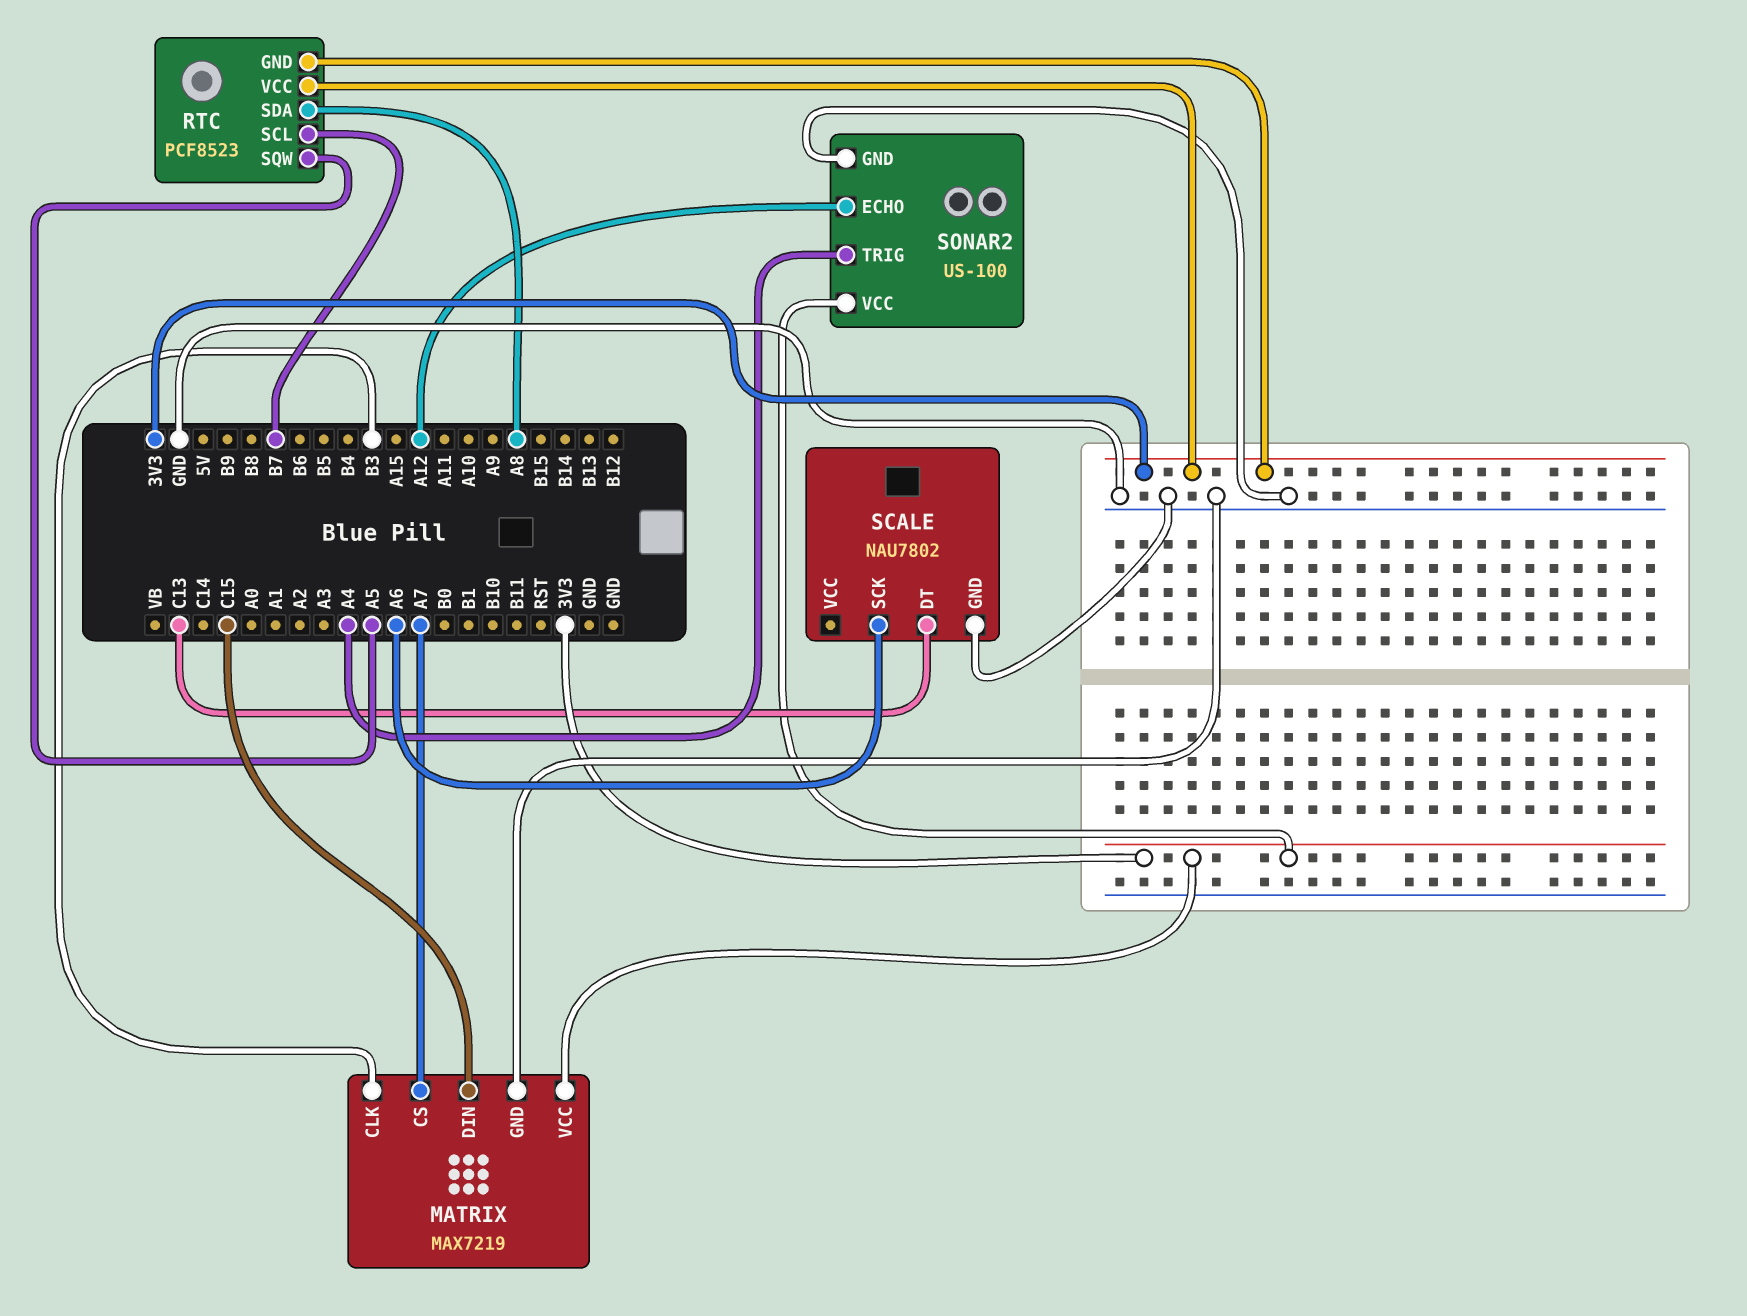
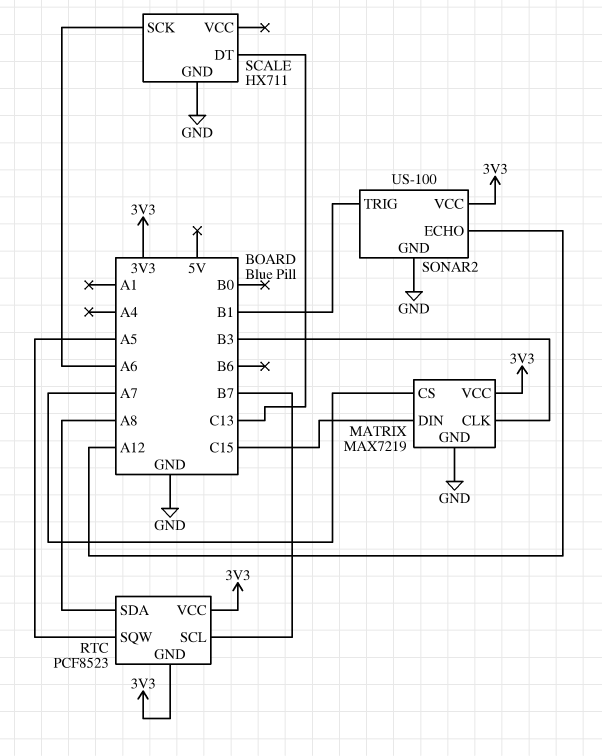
SCALE: NAU7802 -> HX711
SONAR2 pin TRIG: A4 -> B1

